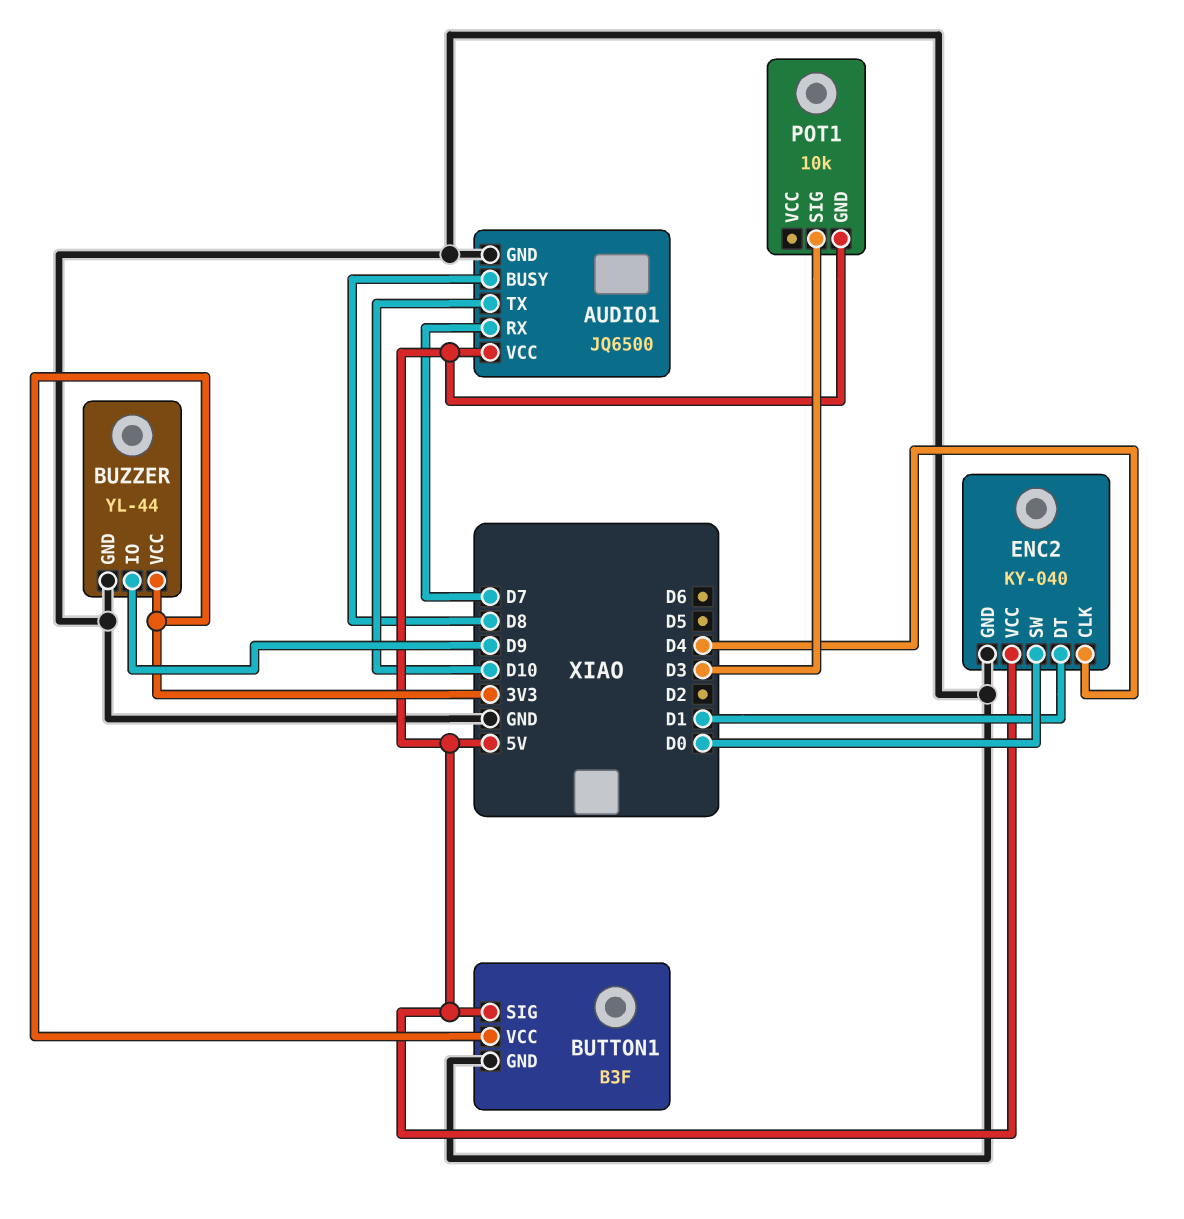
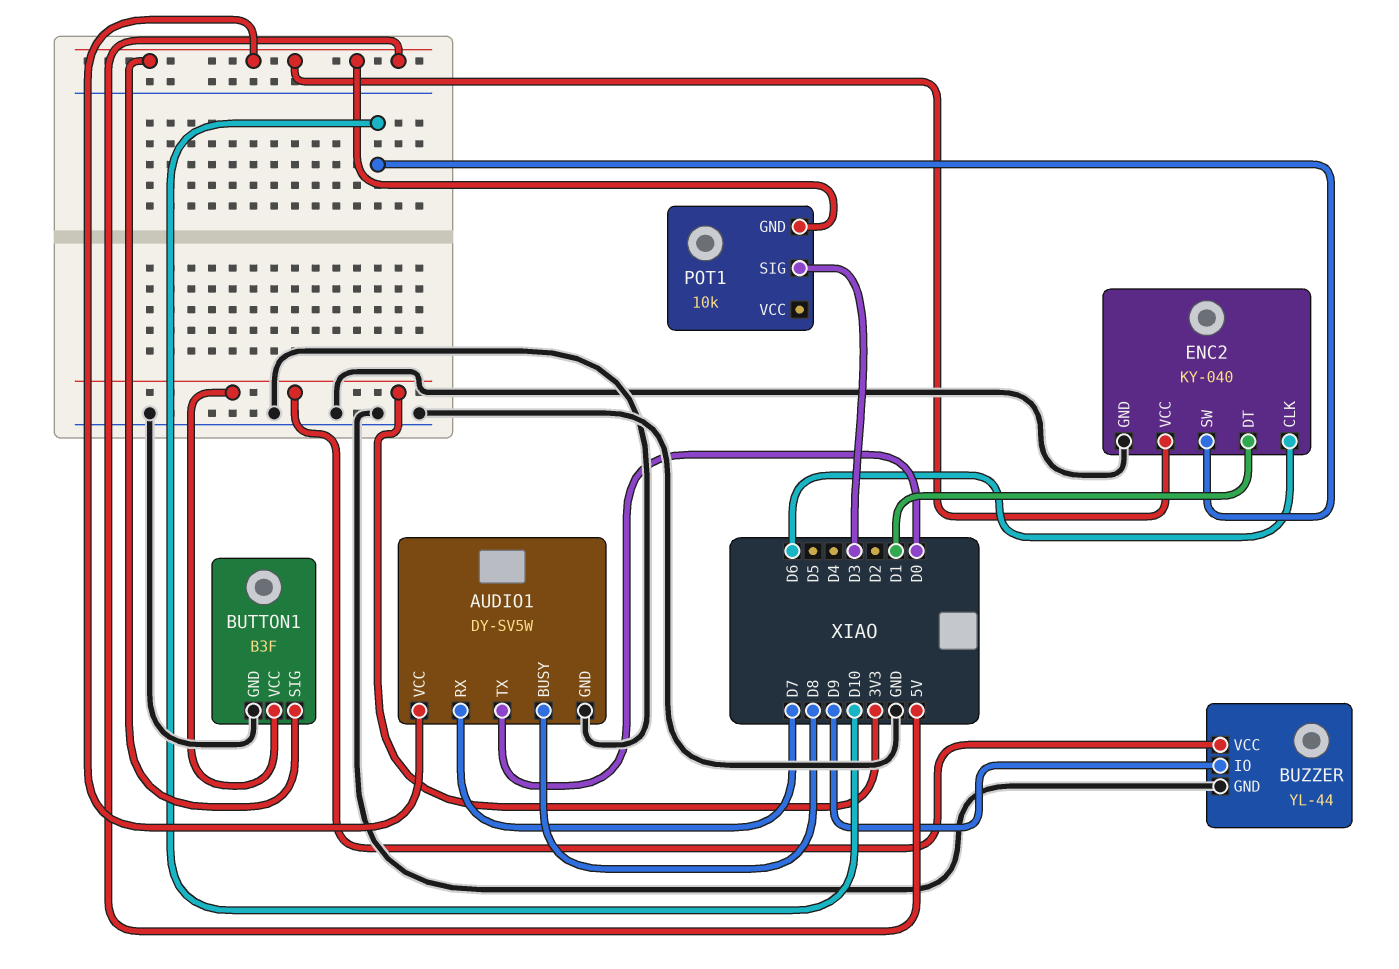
AUDIO1: JQ6500 -> DY-SV5W
AUDIO1 pin TX: D10 -> D0
ENC2 pin CLK: D4 -> D6
ENC2 pin SW: D0 -> D10

